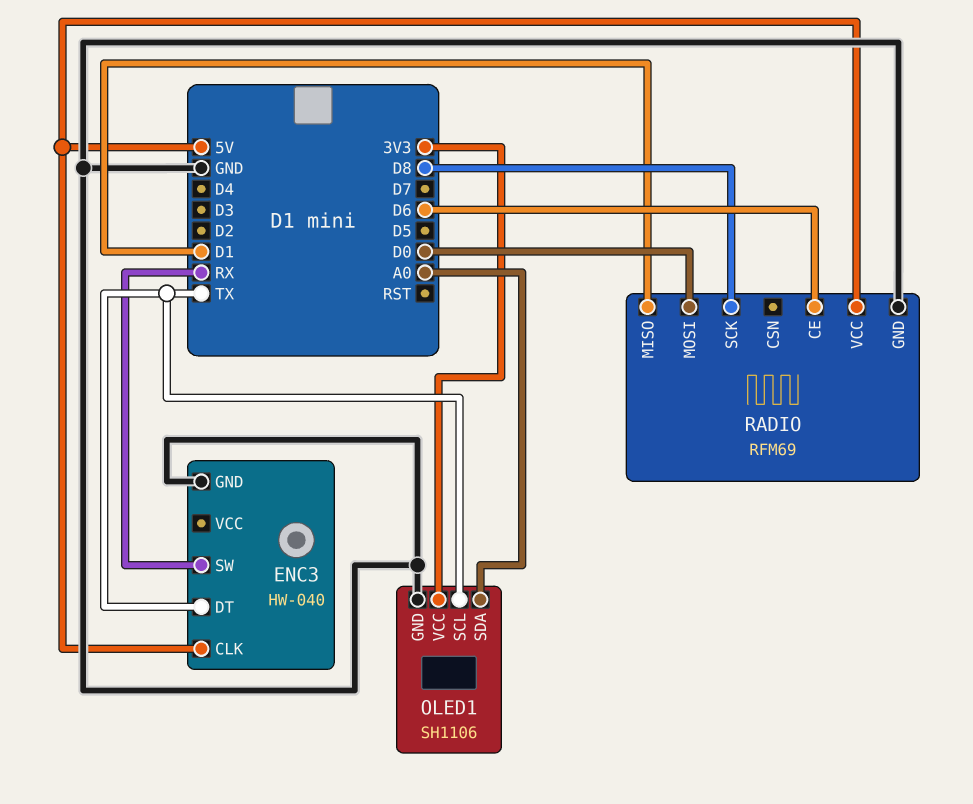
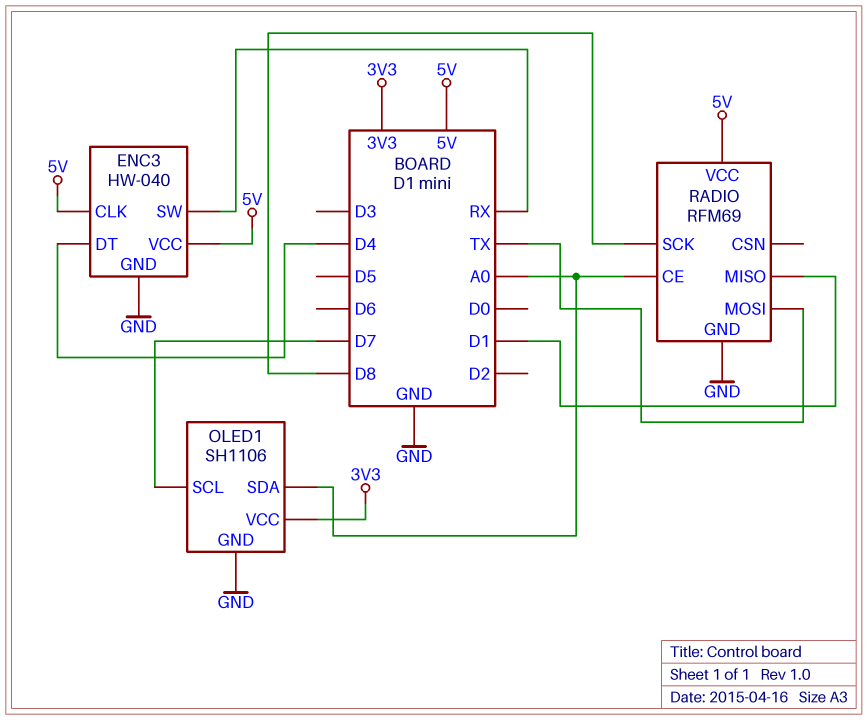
ENC3 pin DT: TX -> D4
ENC3 pin VCC: none -> 5V
OLED1 pin SCL: TX -> D7
RADIO pin CE: D6 -> A0
RADIO pin MOSI: D0 -> TX

